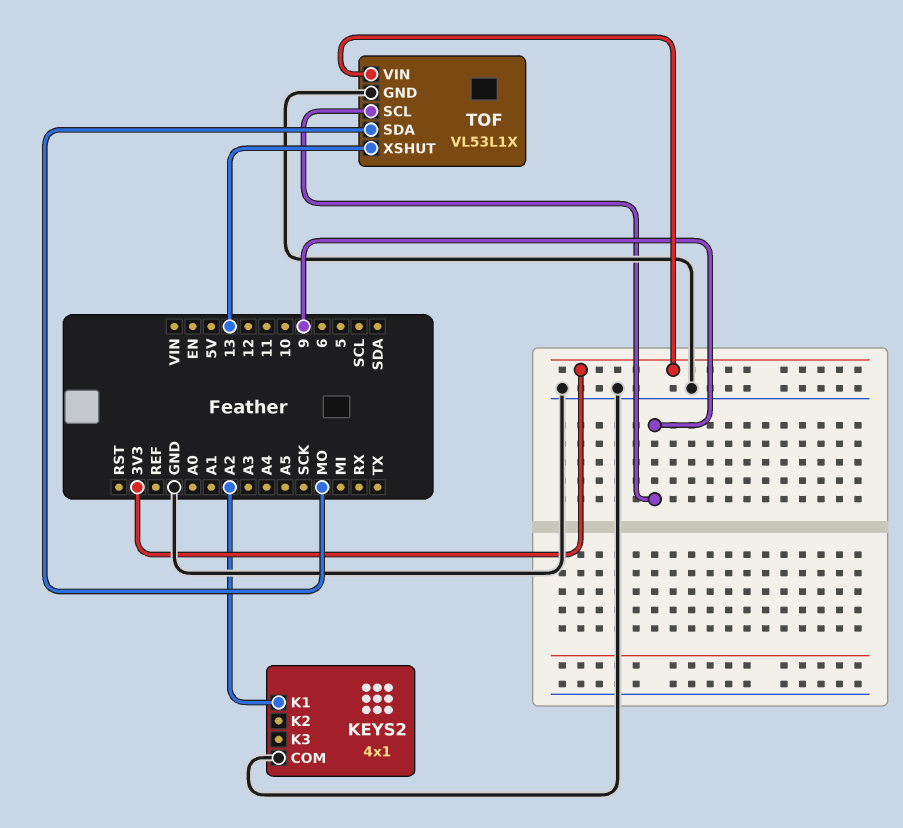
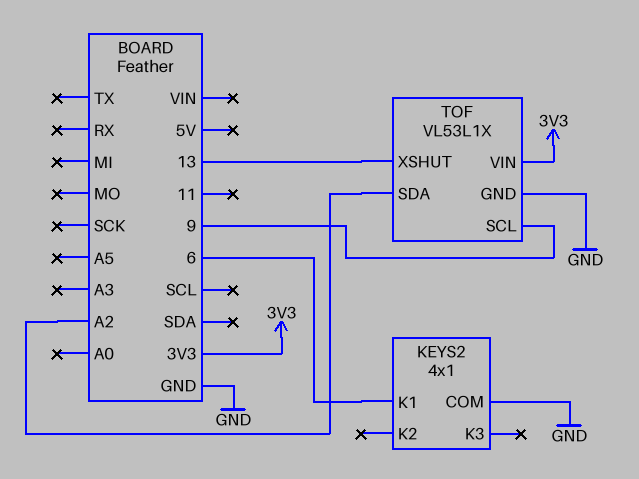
KEYS2 pin K1: A2 -> 6
TOF pin SDA: MO -> A2

